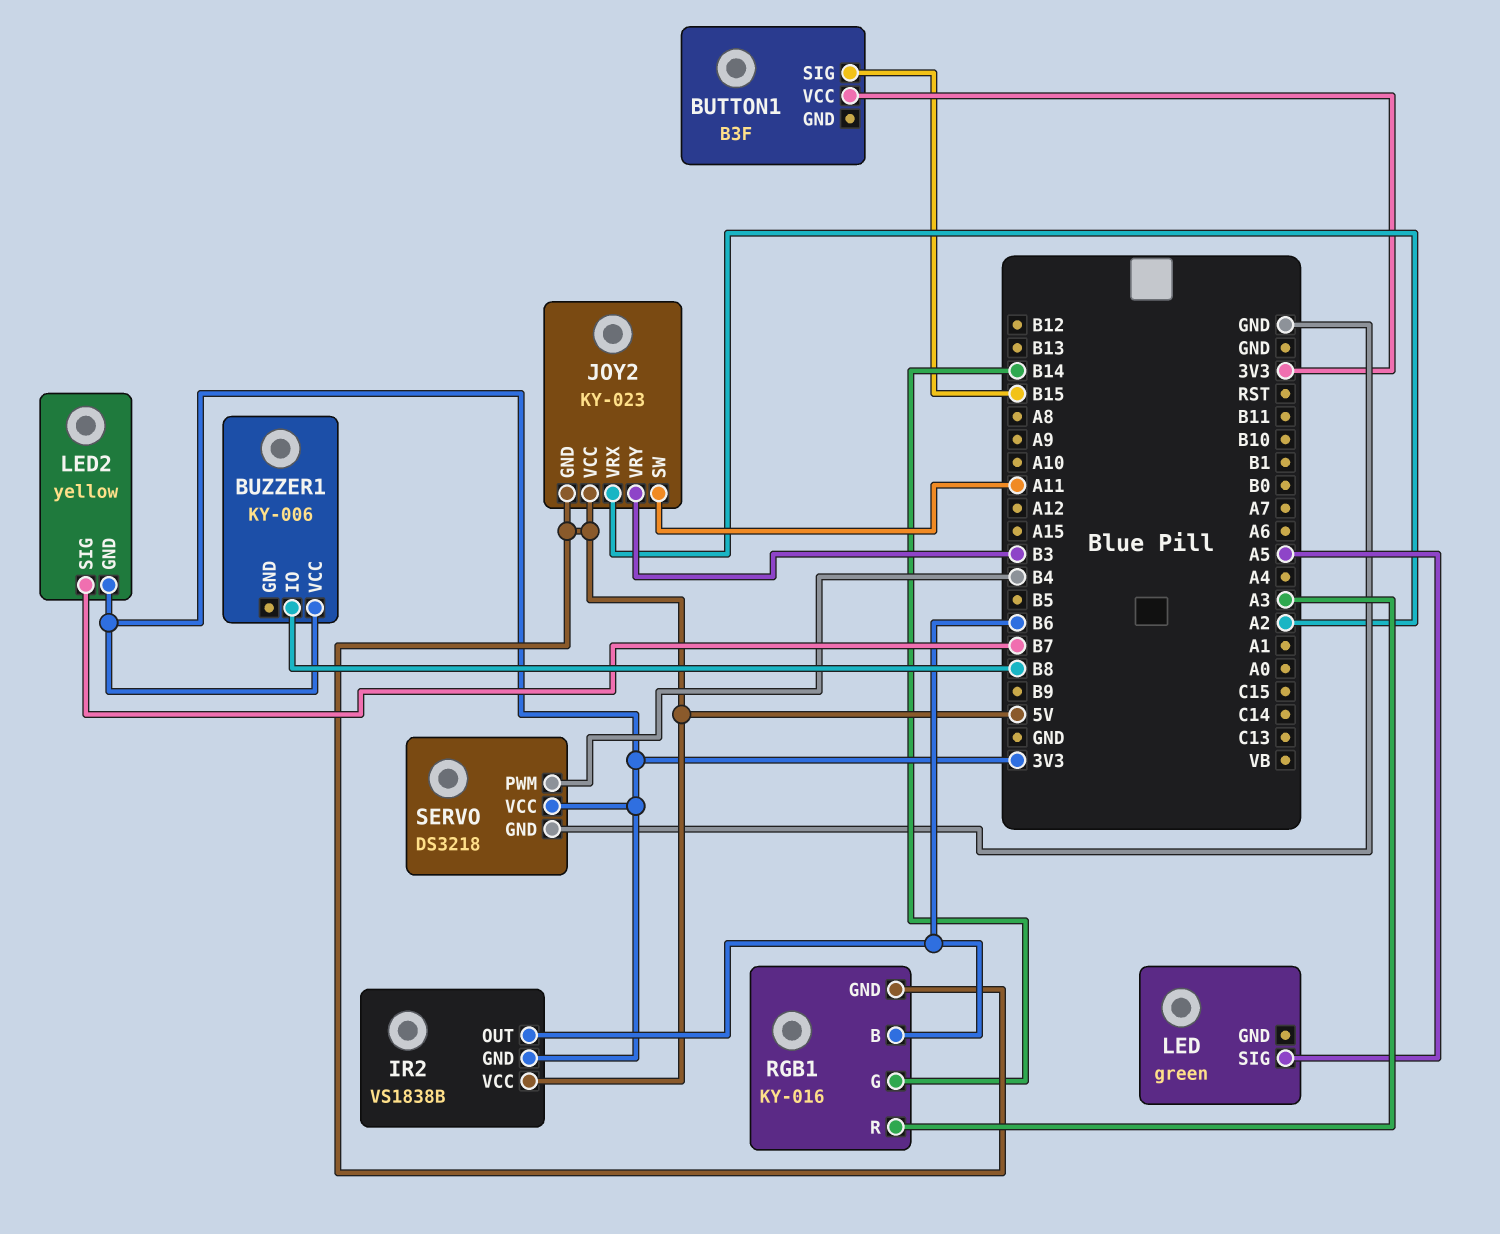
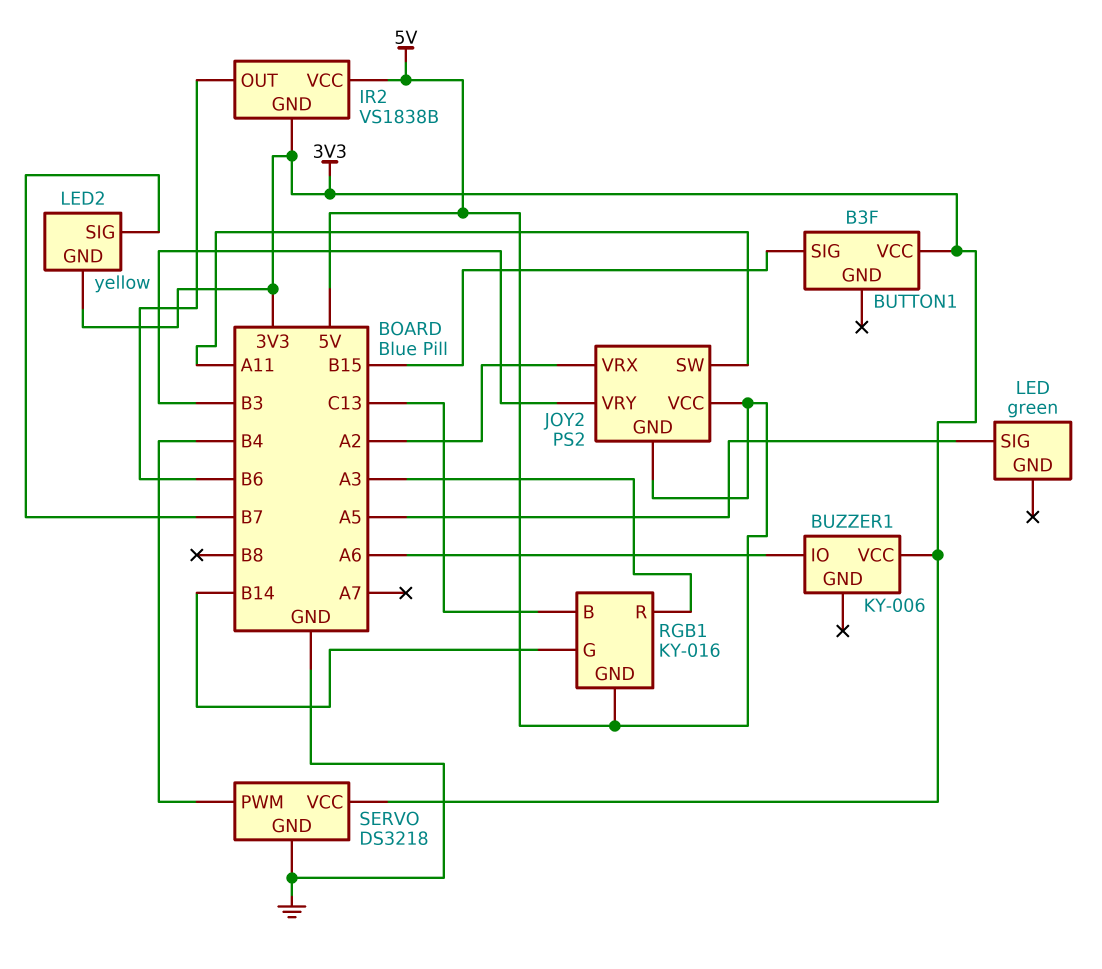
BUZZER1 pin IO: B8 -> A6
JOY2: KY-023 -> PS2
RGB1 pin B: B6 -> C13

